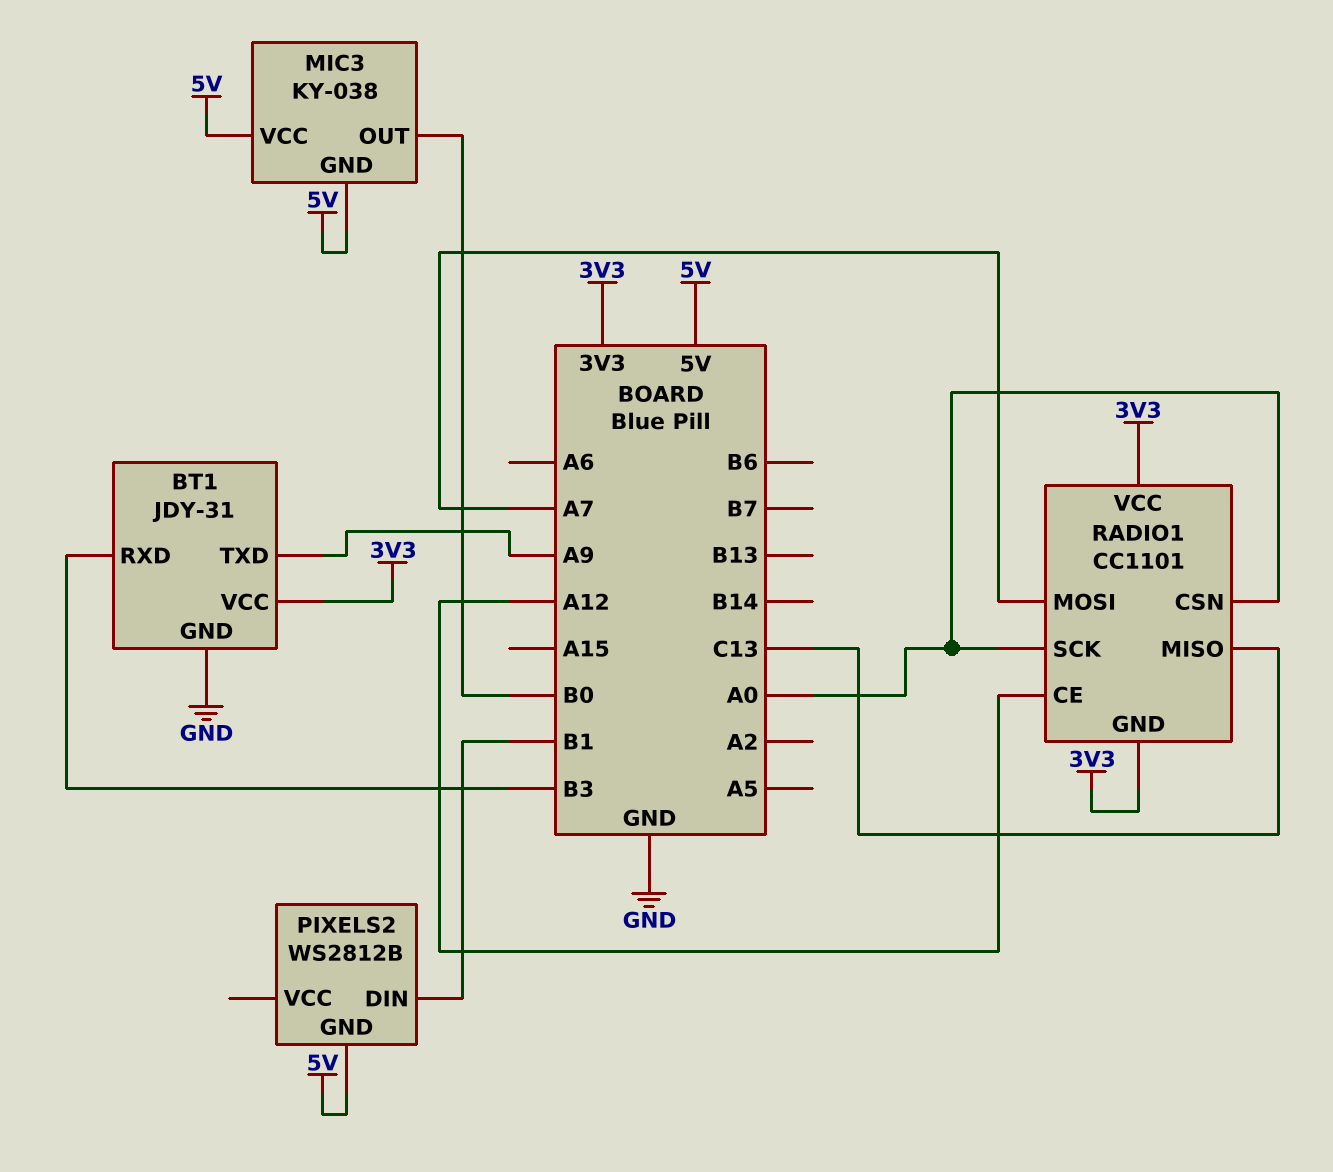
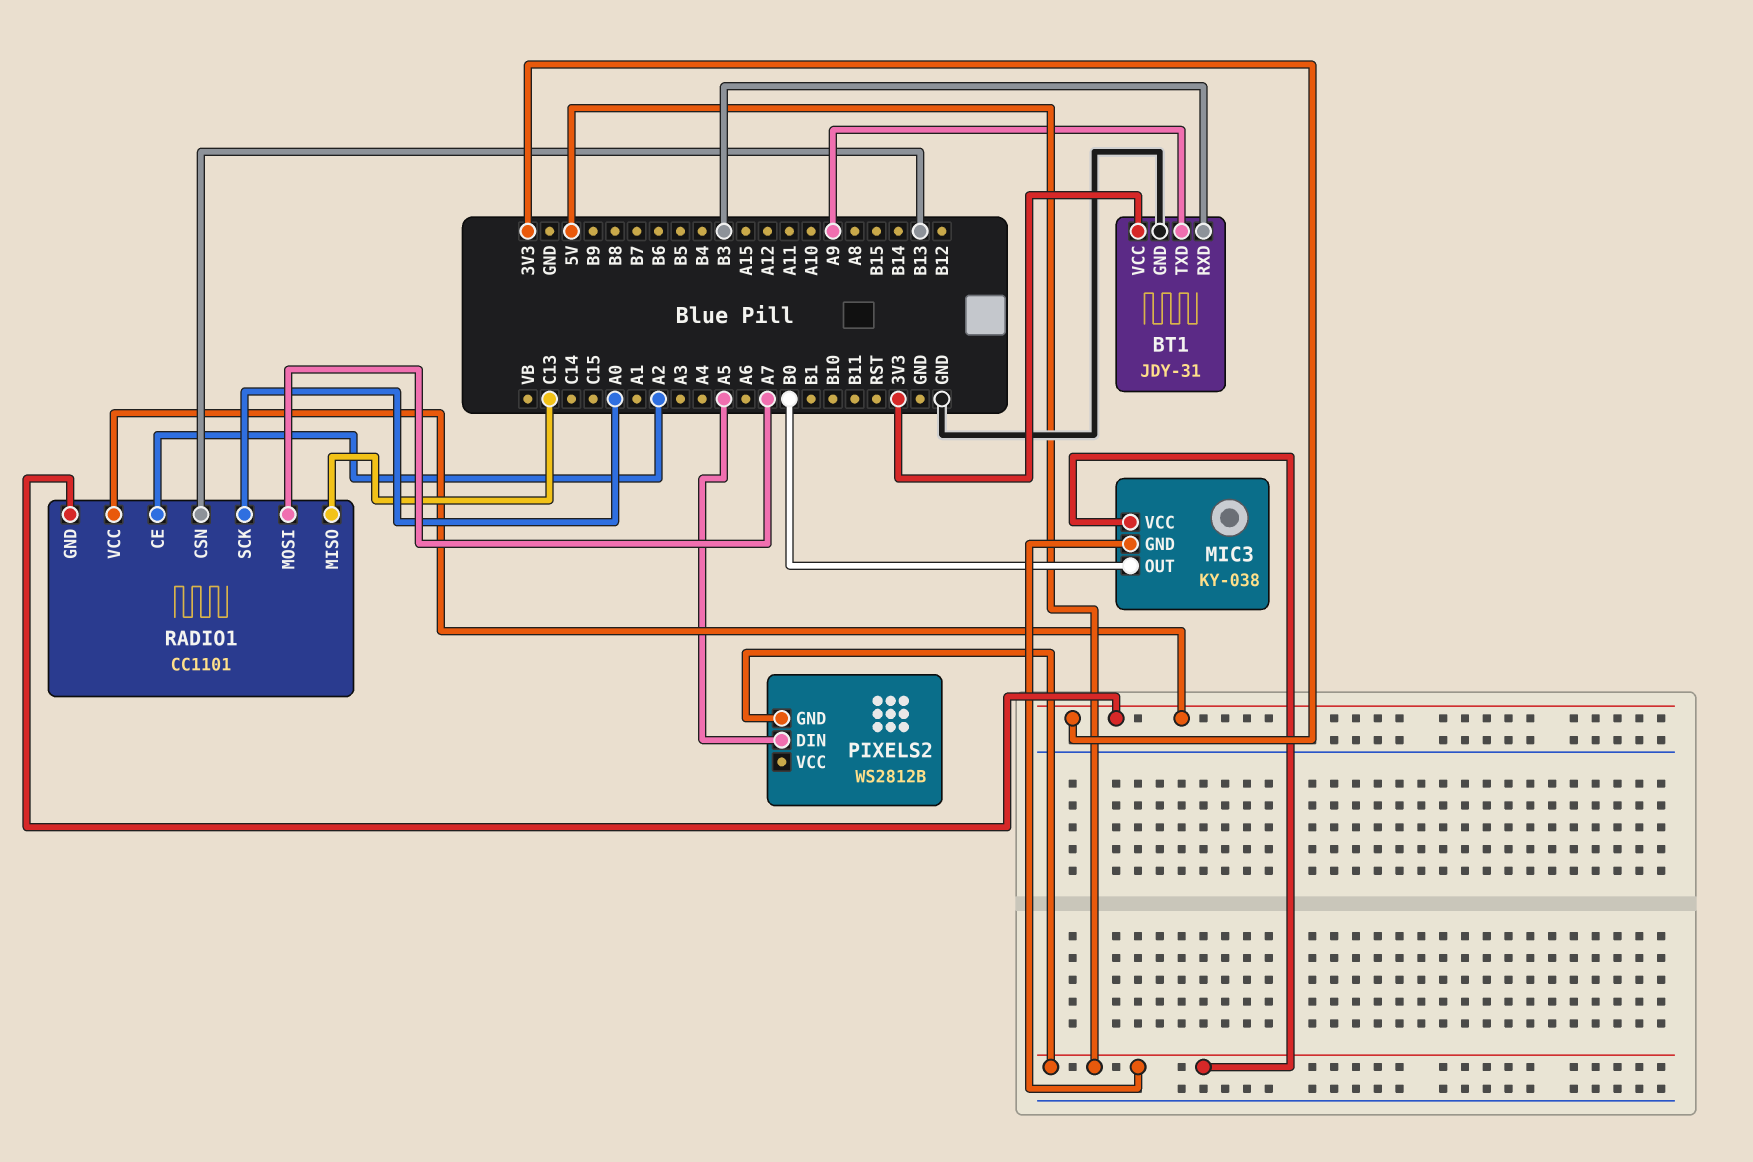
PIXELS2 pin DIN: B1 -> A5
RADIO1 pin CE: A12 -> A2
RADIO1 pin CSN: A0 -> B13

